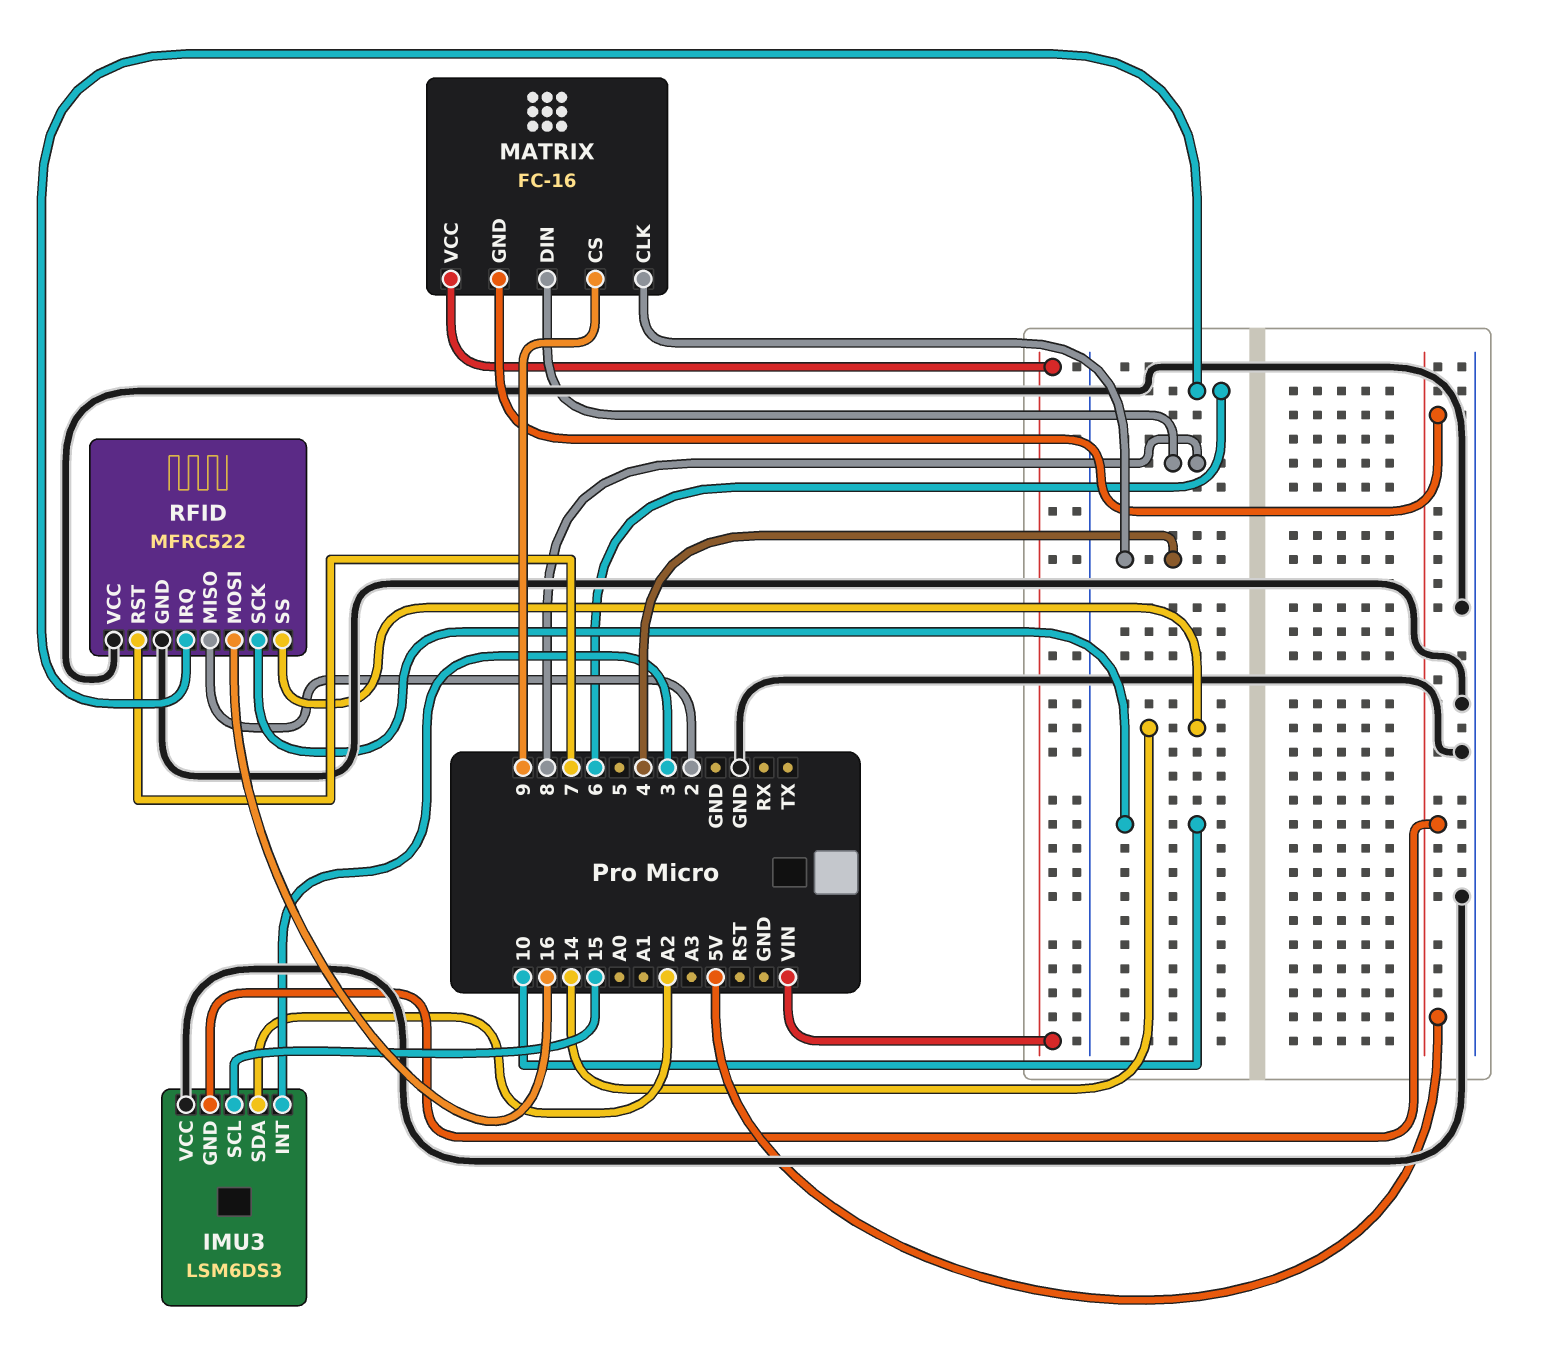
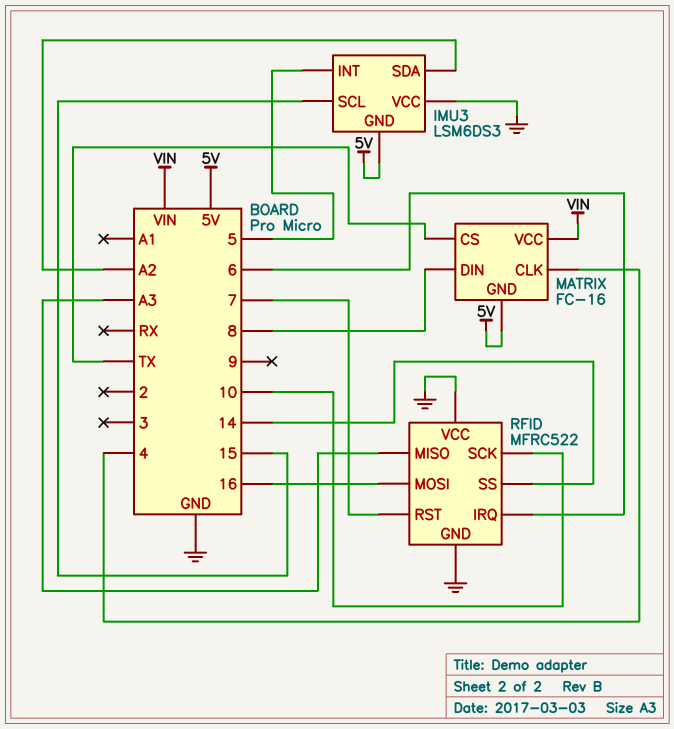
IMU3 pin INT: 3 -> 5
MATRIX pin CS: 9 -> TX
RFID pin MISO: 2 -> A3

